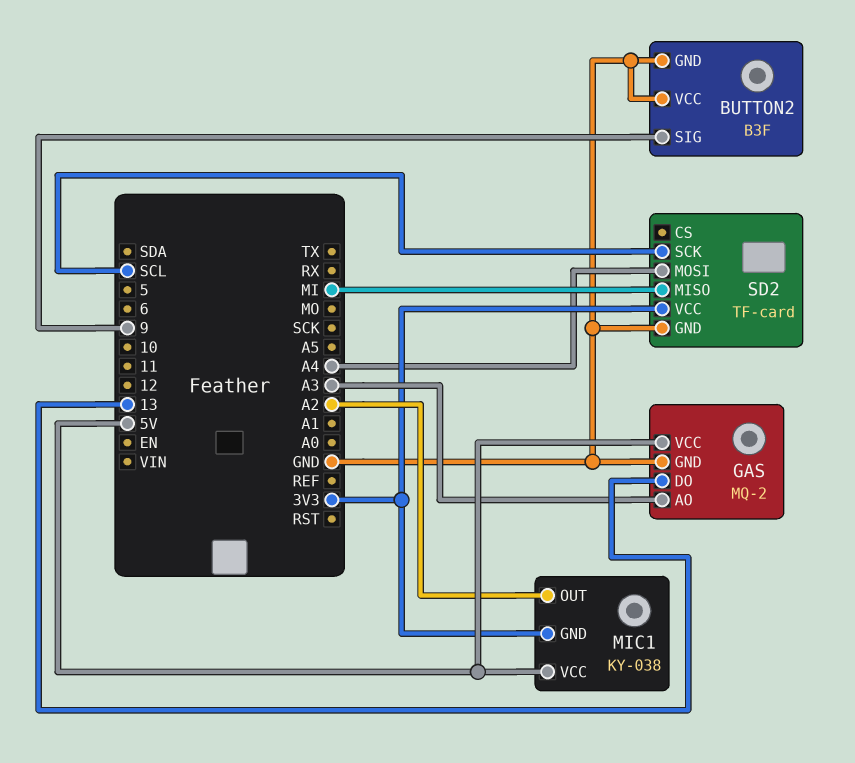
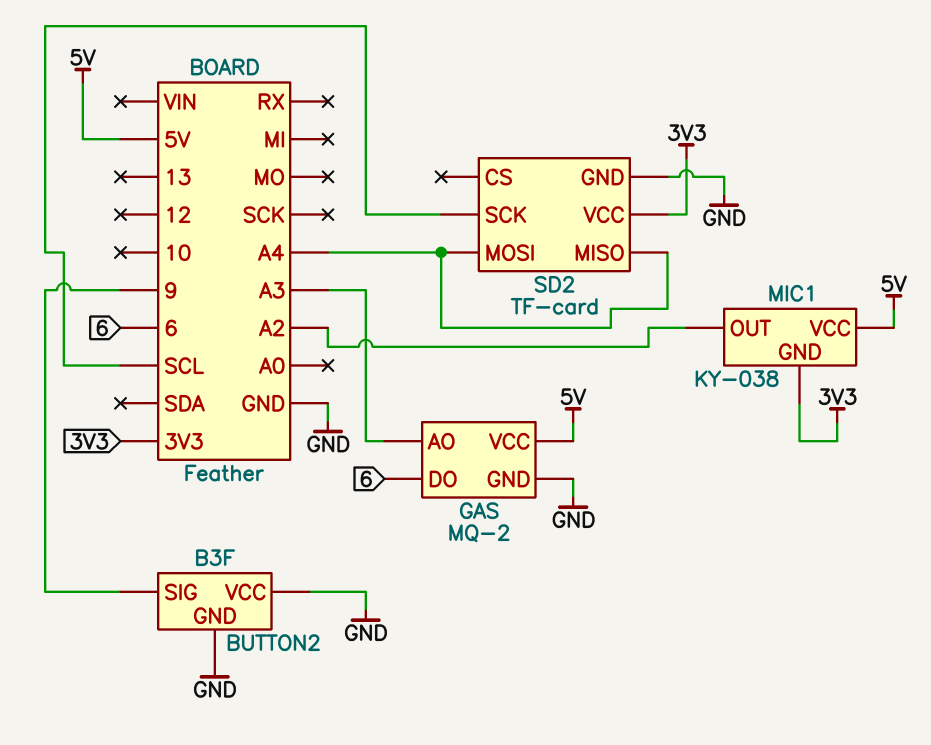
GAS pin DO: 13 -> 6
SD2 pin MISO: MI -> A4

